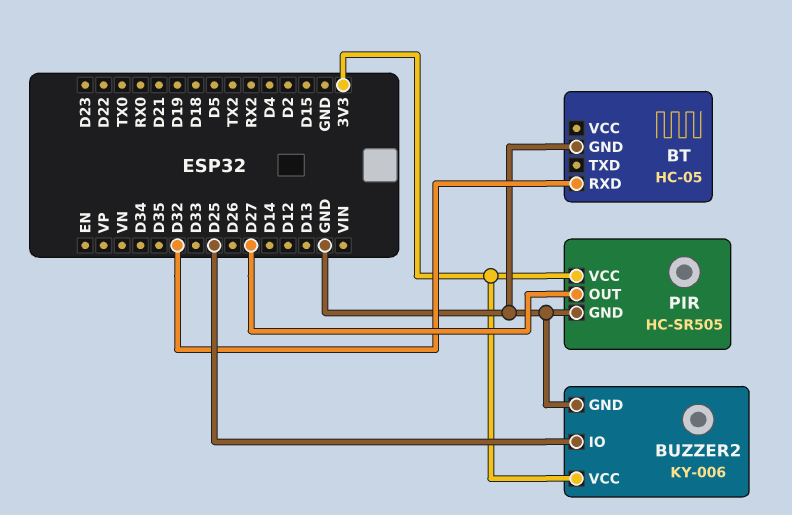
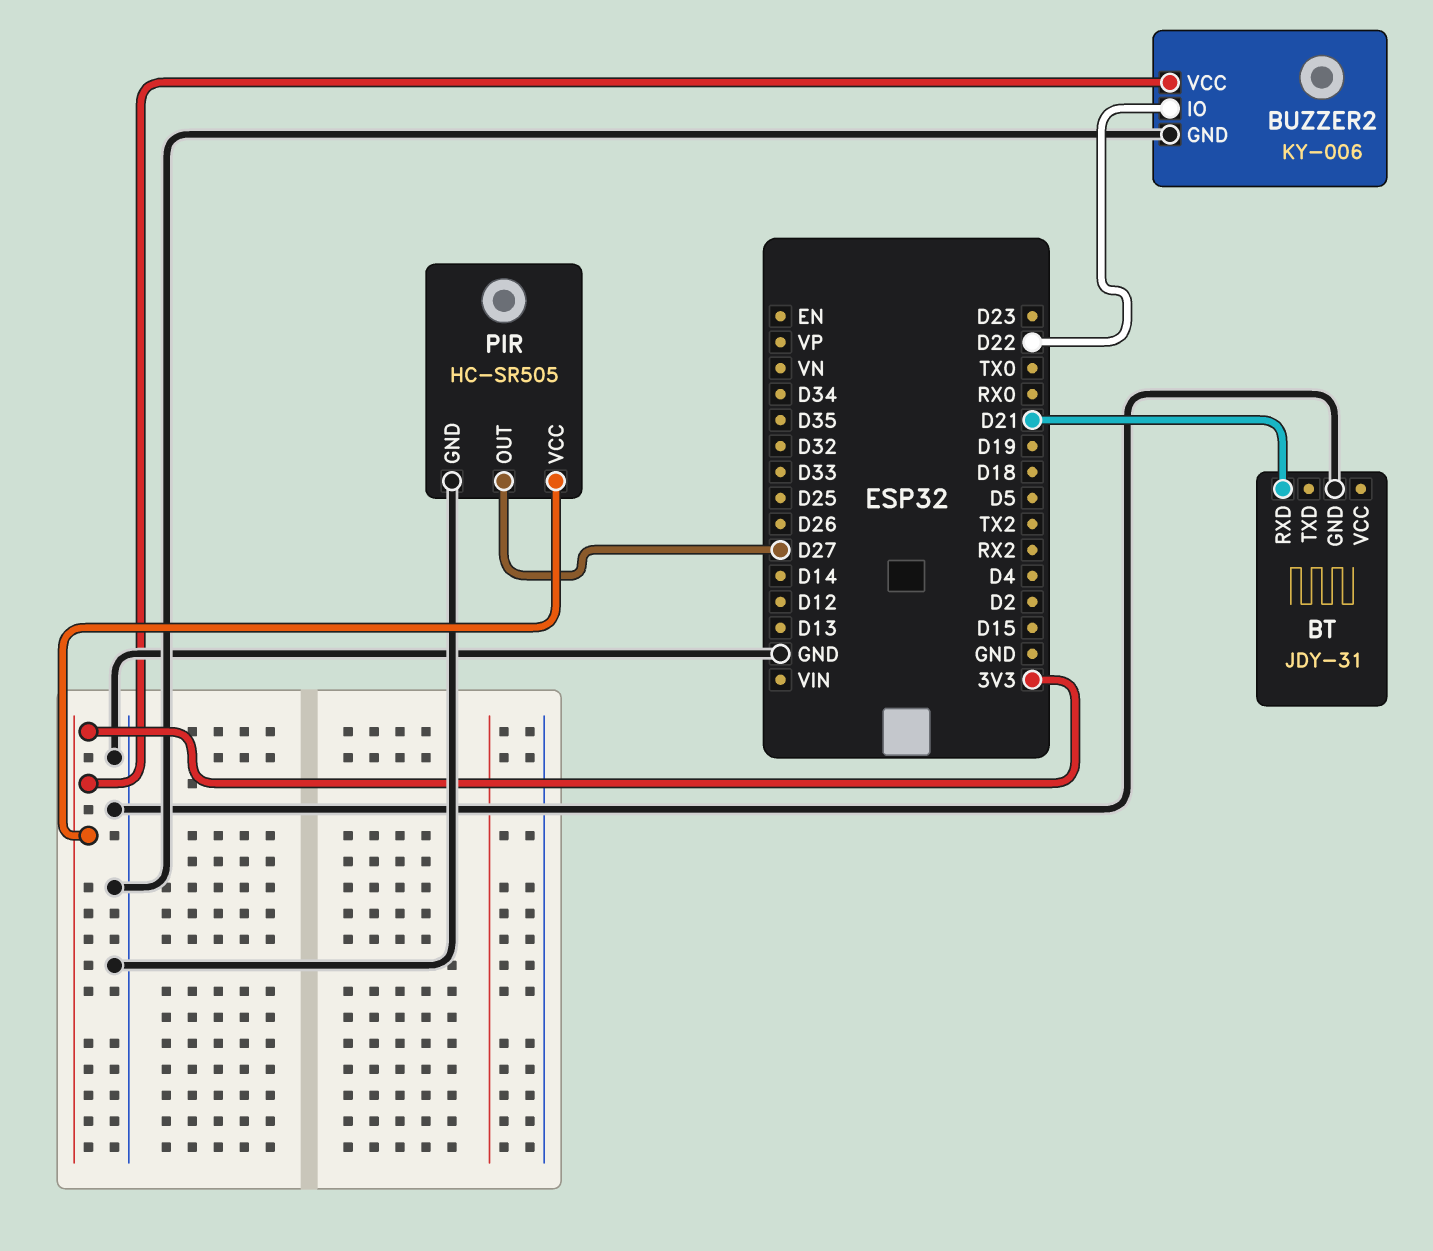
BT: HC-05 -> JDY-31
BT pin RXD: D32 -> D21
BUZZER2 pin IO: D25 -> D22

